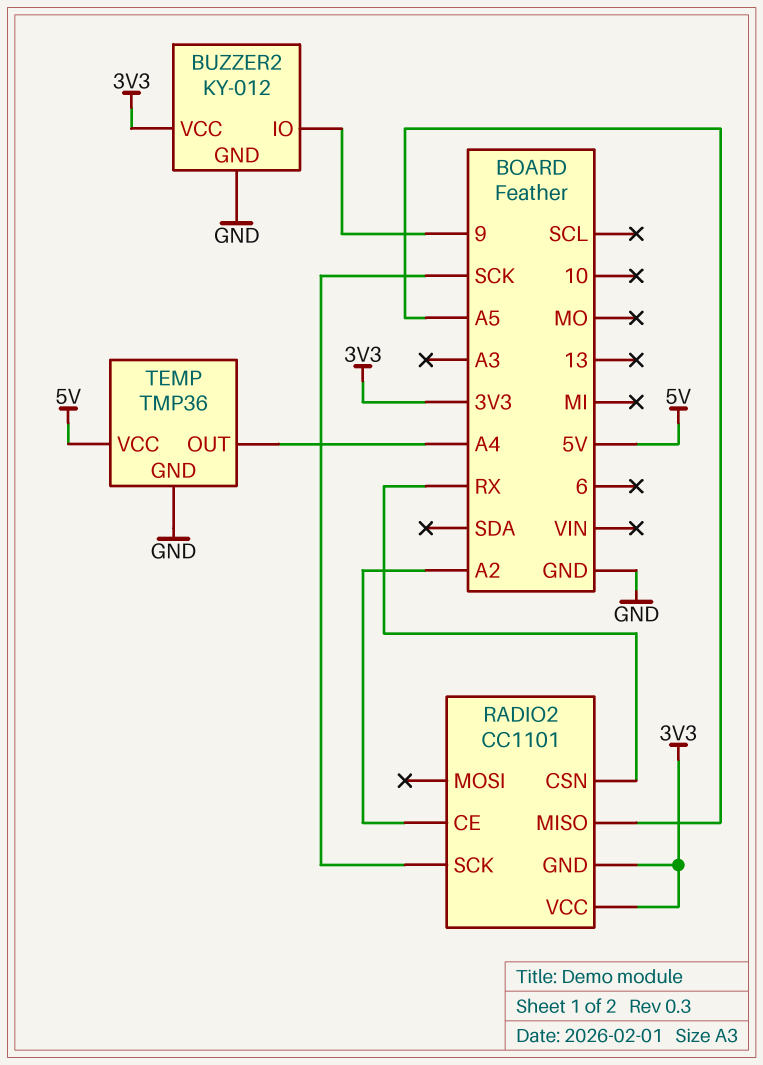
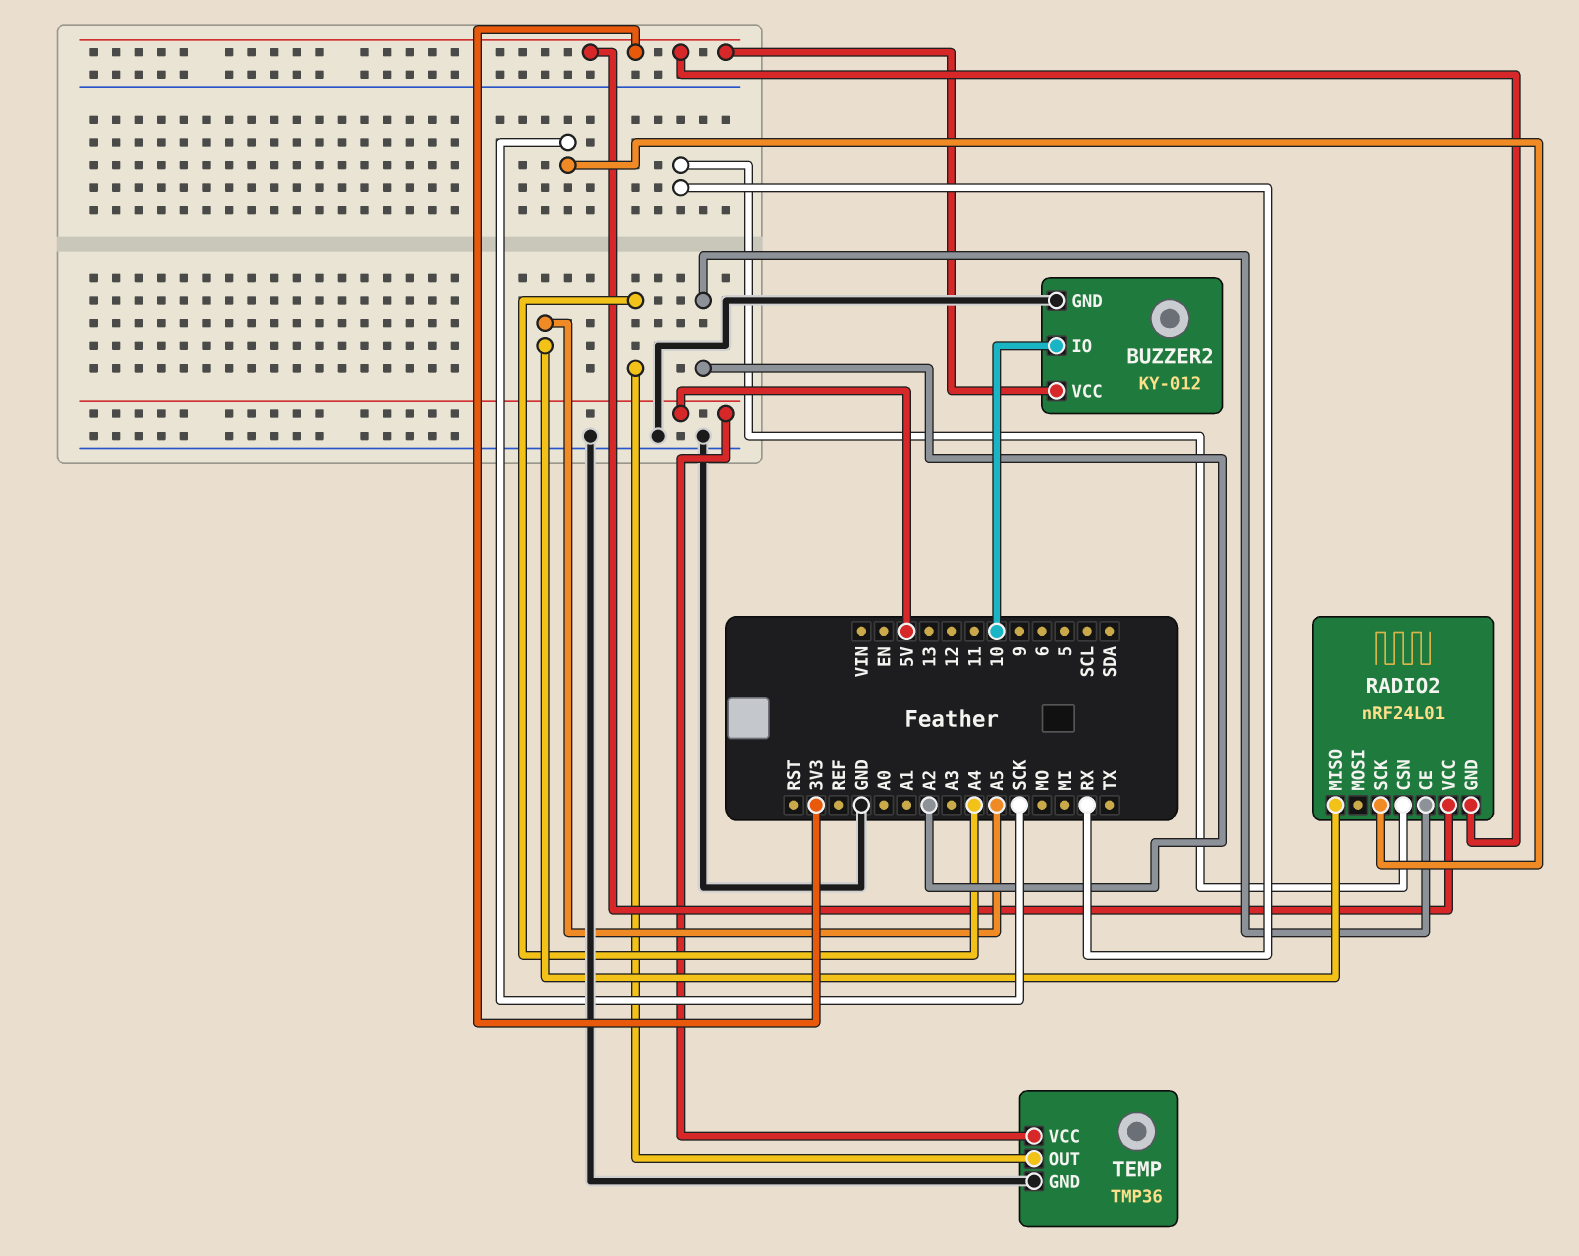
BUZZER2 pin IO: 9 -> 10
RADIO2: CC1101 -> nRF24L01

